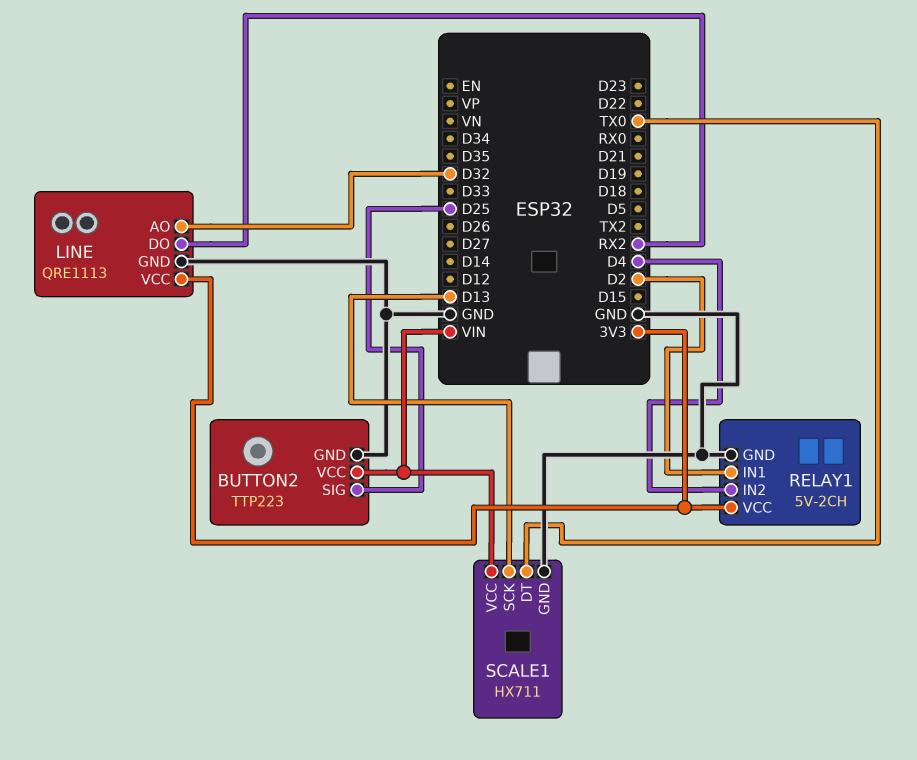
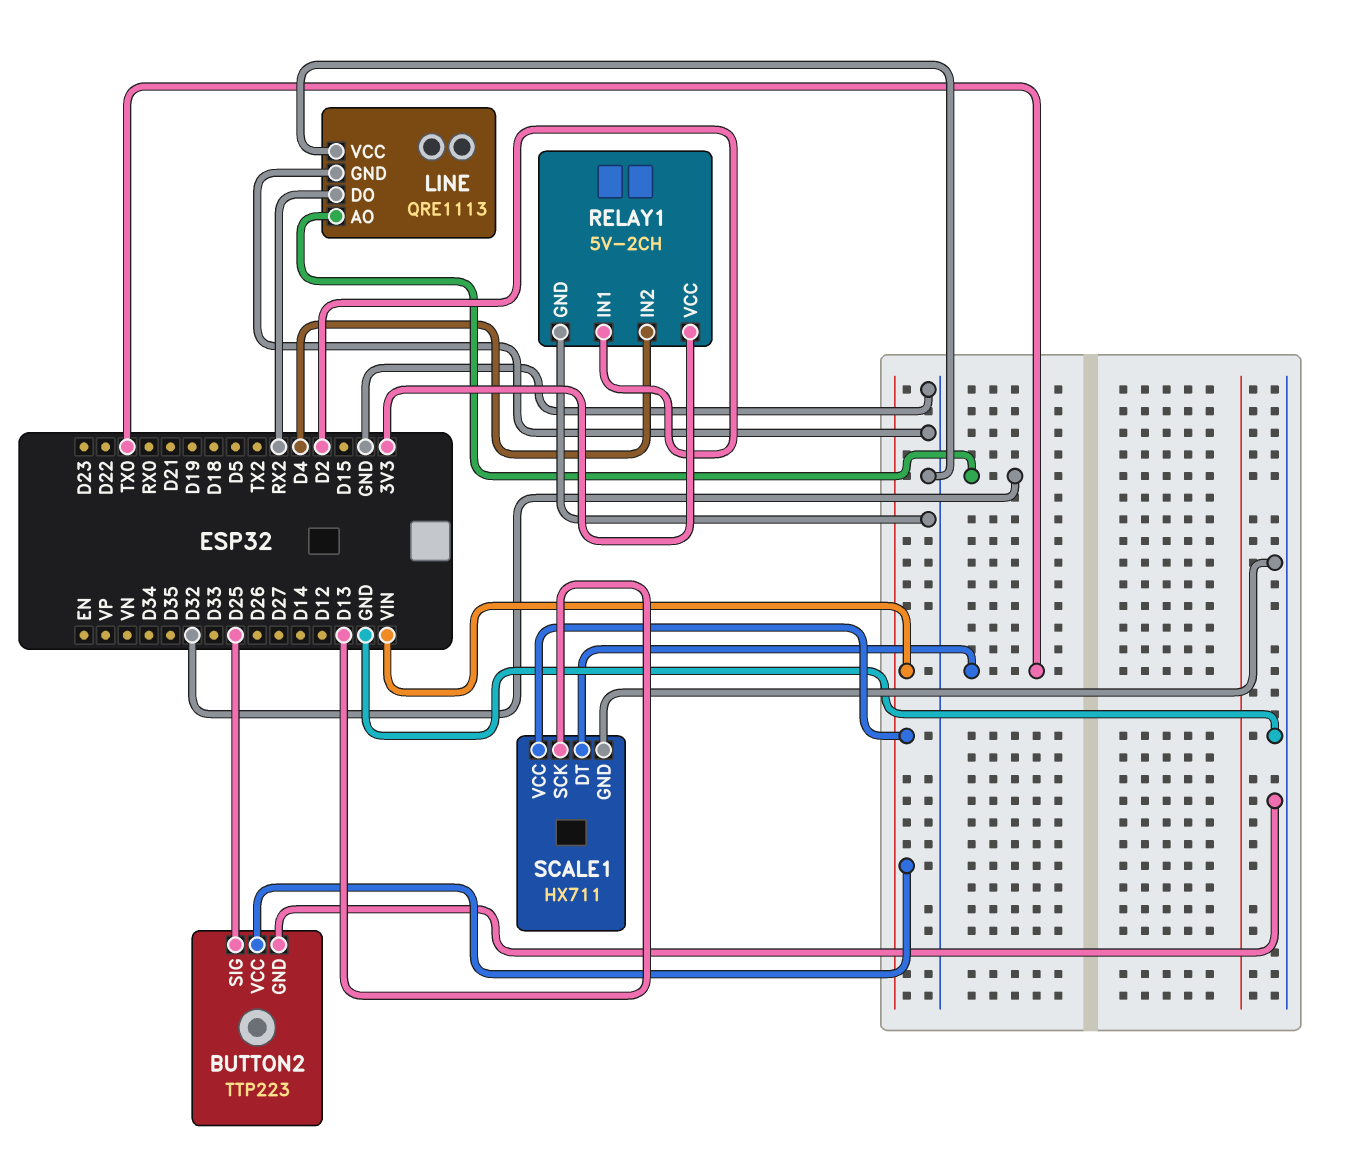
LINE pin VCC: 3V3 -> GND

